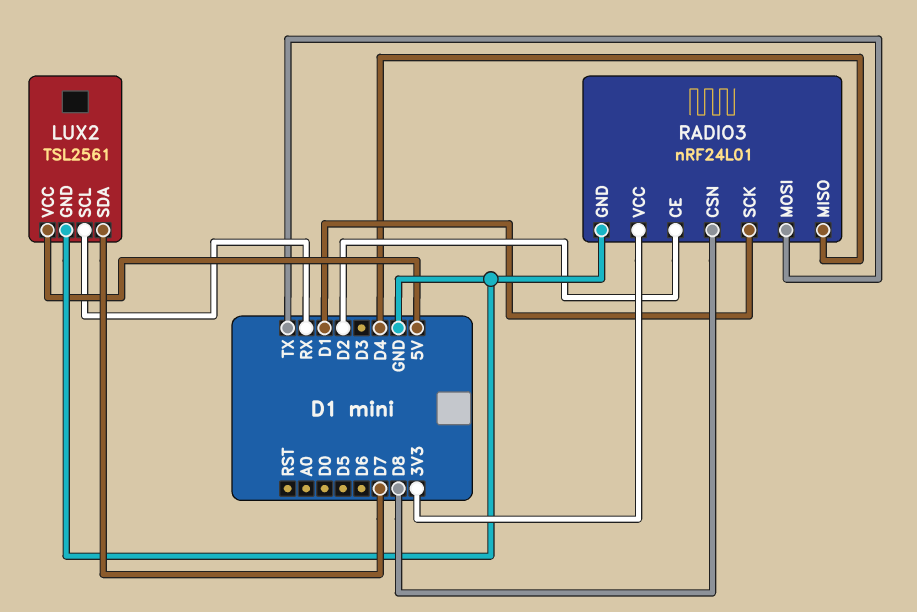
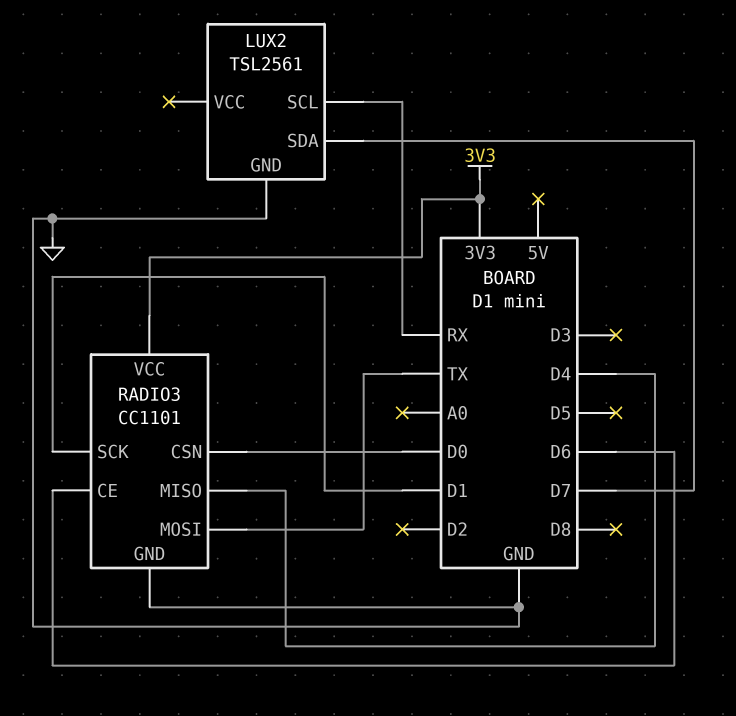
LUX2 pin VCC: 5V -> none
RADIO3: nRF24L01 -> CC1101
RADIO3 pin CE: D2 -> D6
RADIO3 pin CSN: D8 -> D0

